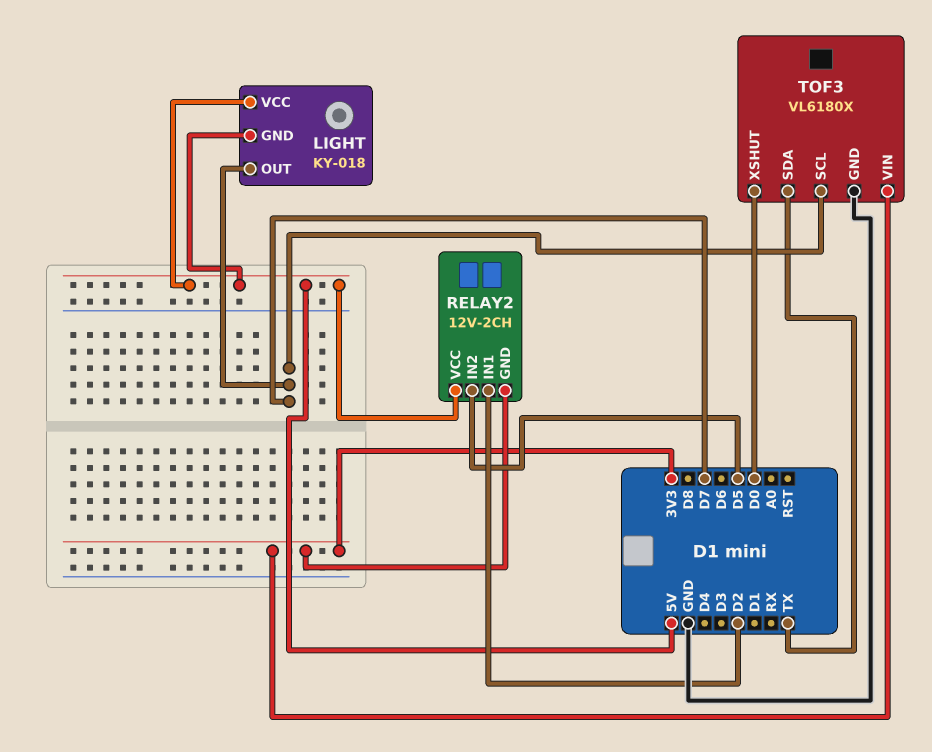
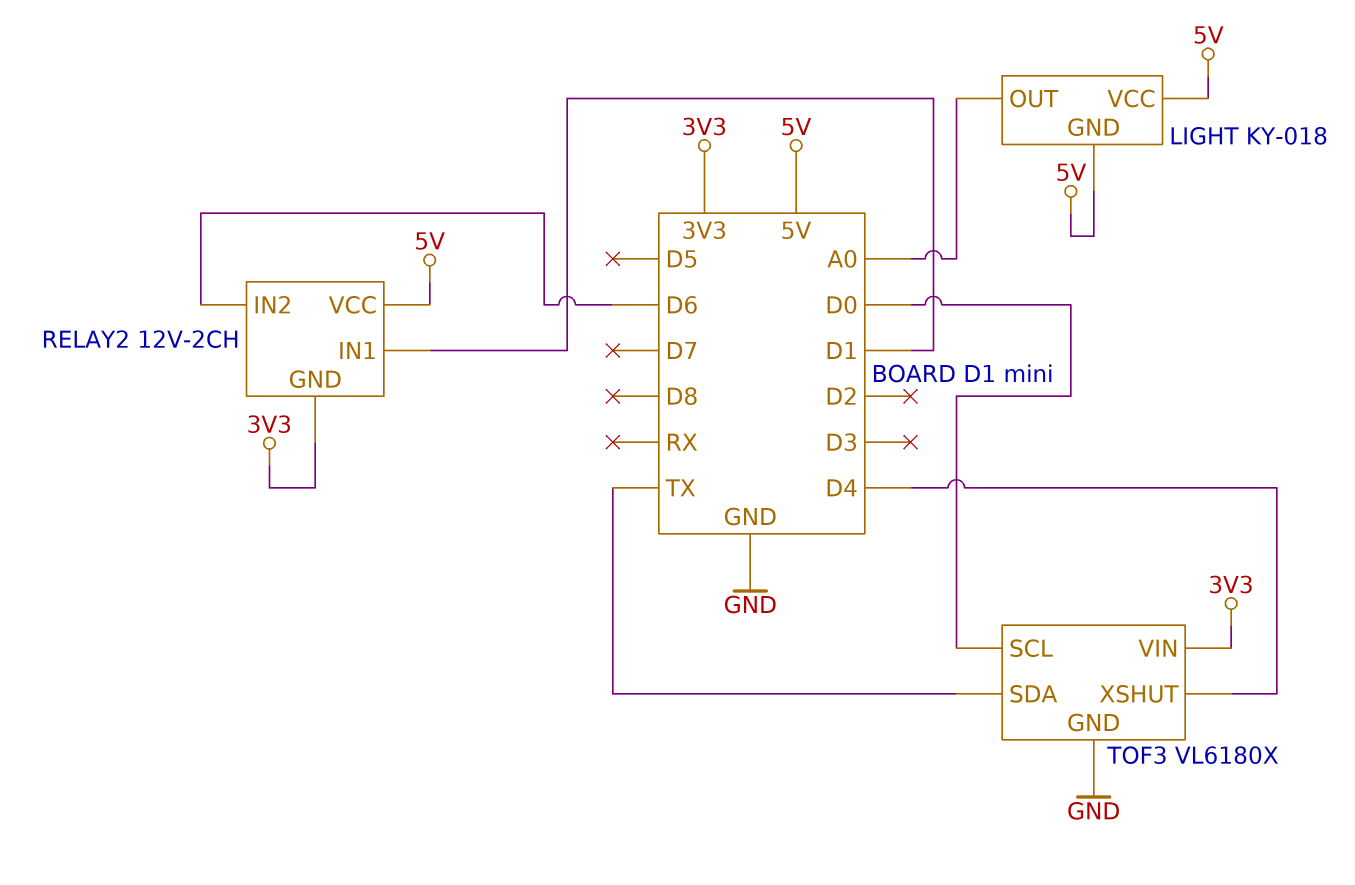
LIGHT pin OUT: D7 -> A0
RELAY2 pin IN1: D2 -> D1
RELAY2 pin IN2: D5 -> D6
TOF3 pin SCL: D7 -> D0
TOF3 pin XSHUT: D0 -> D4

